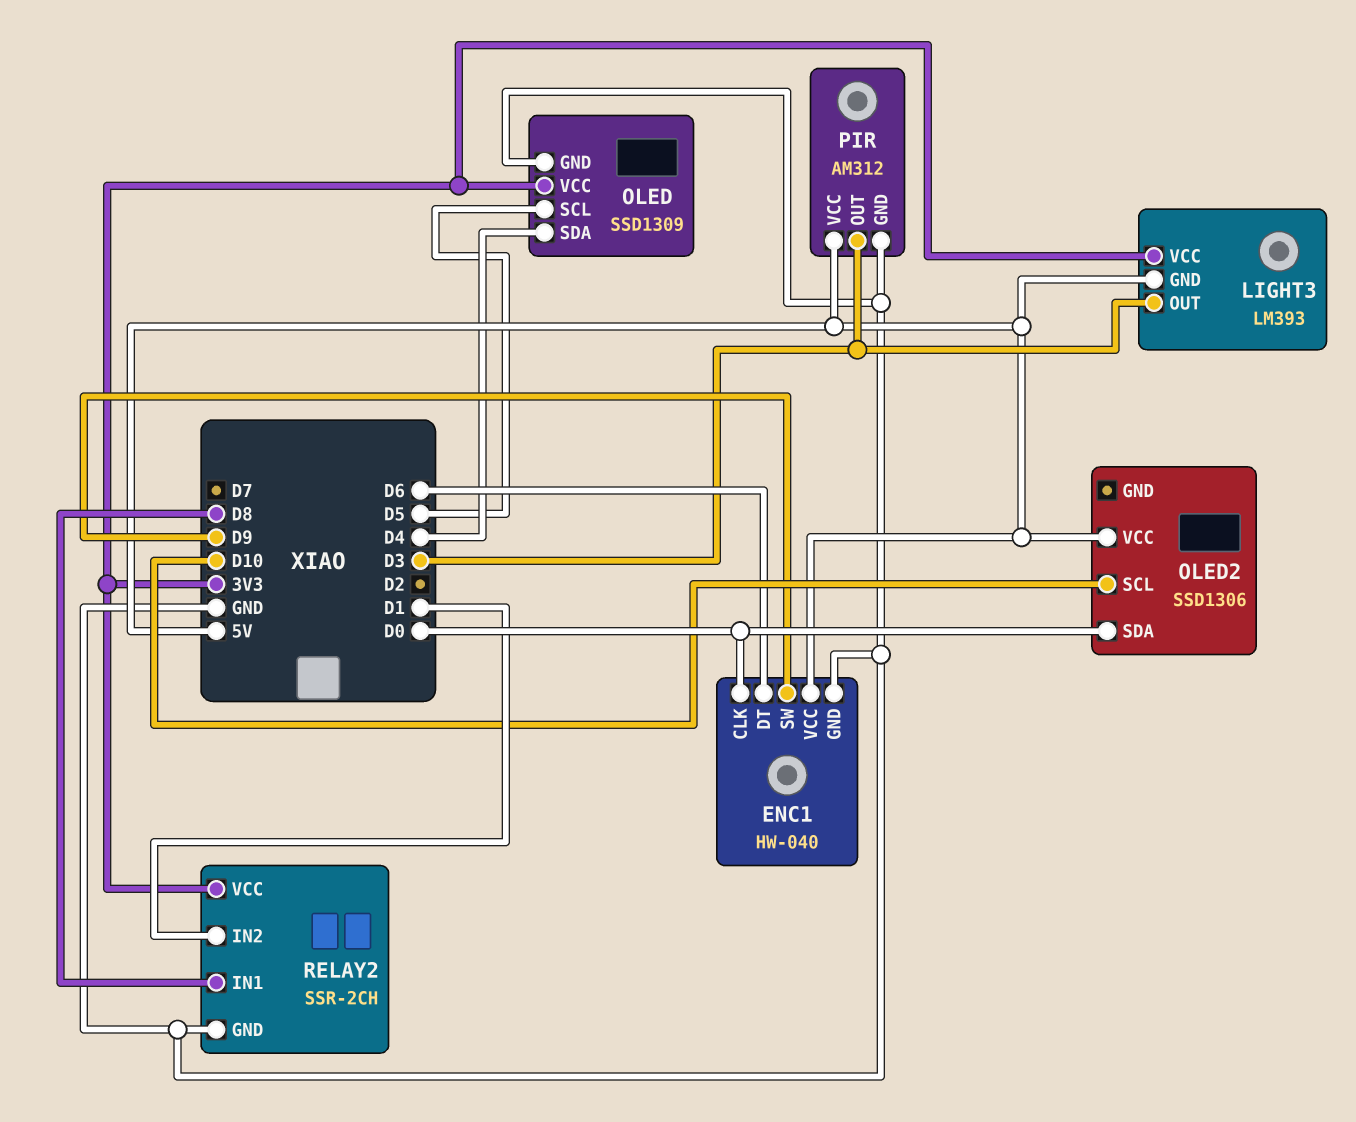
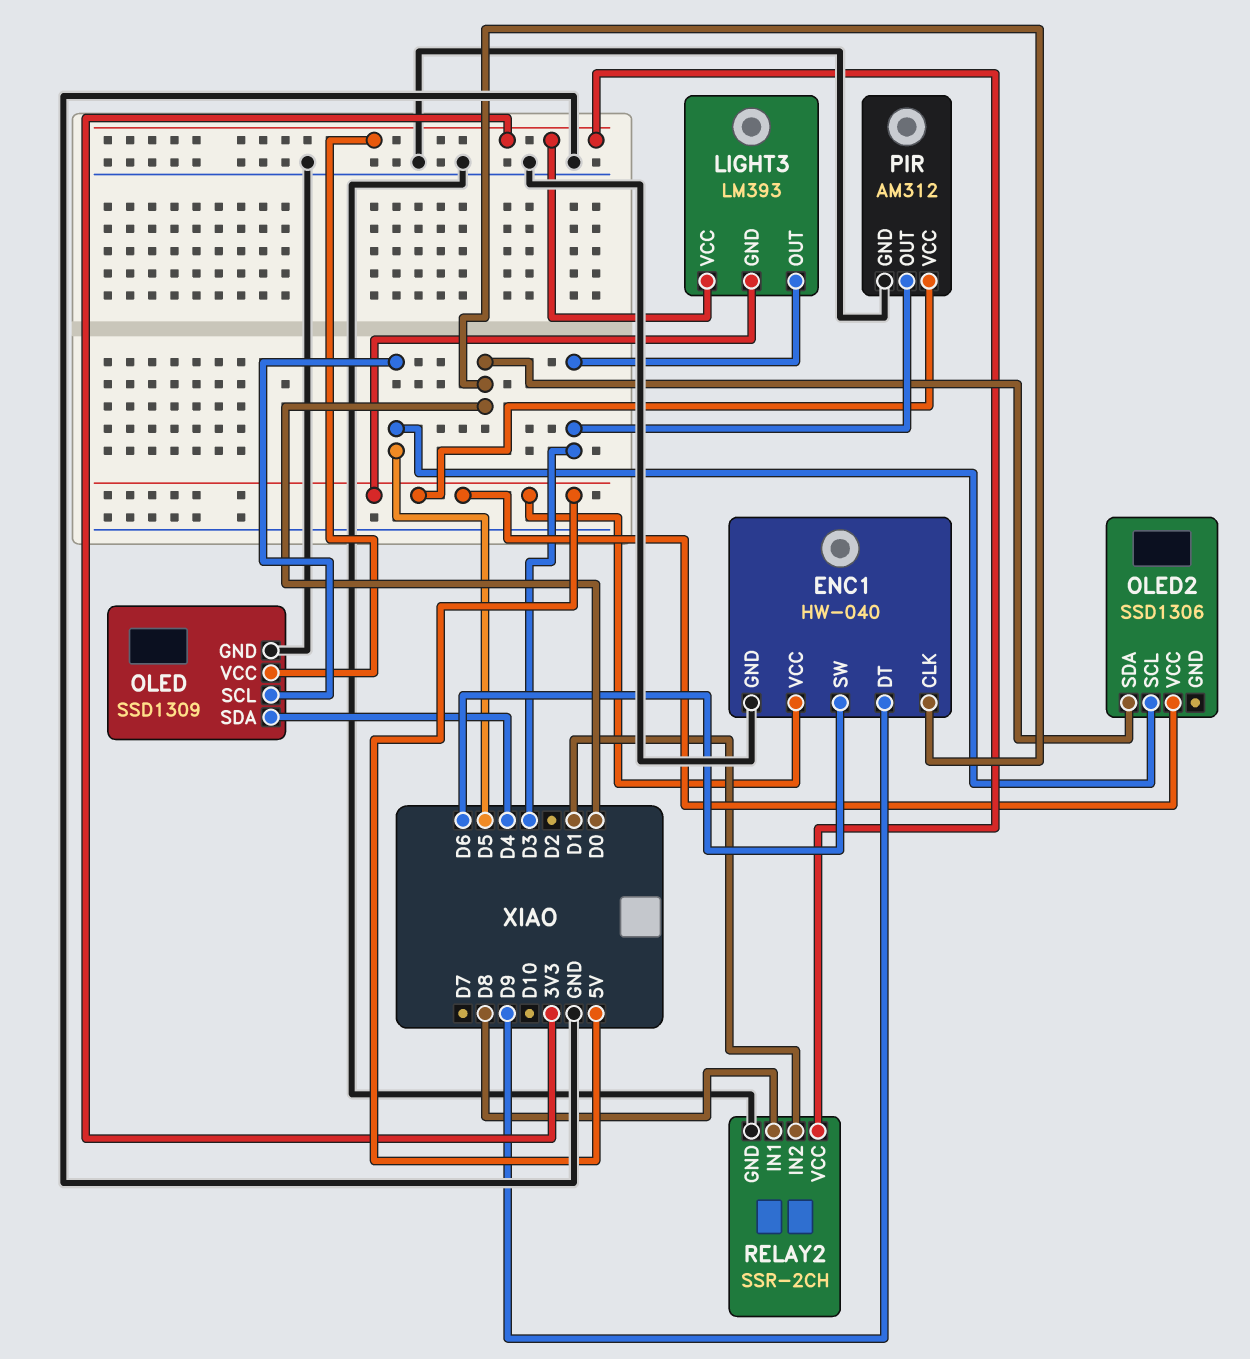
ENC1 pin DT: D6 -> D9
ENC1 pin SW: D9 -> D6
OLED2 pin SCL: D10 -> D5

